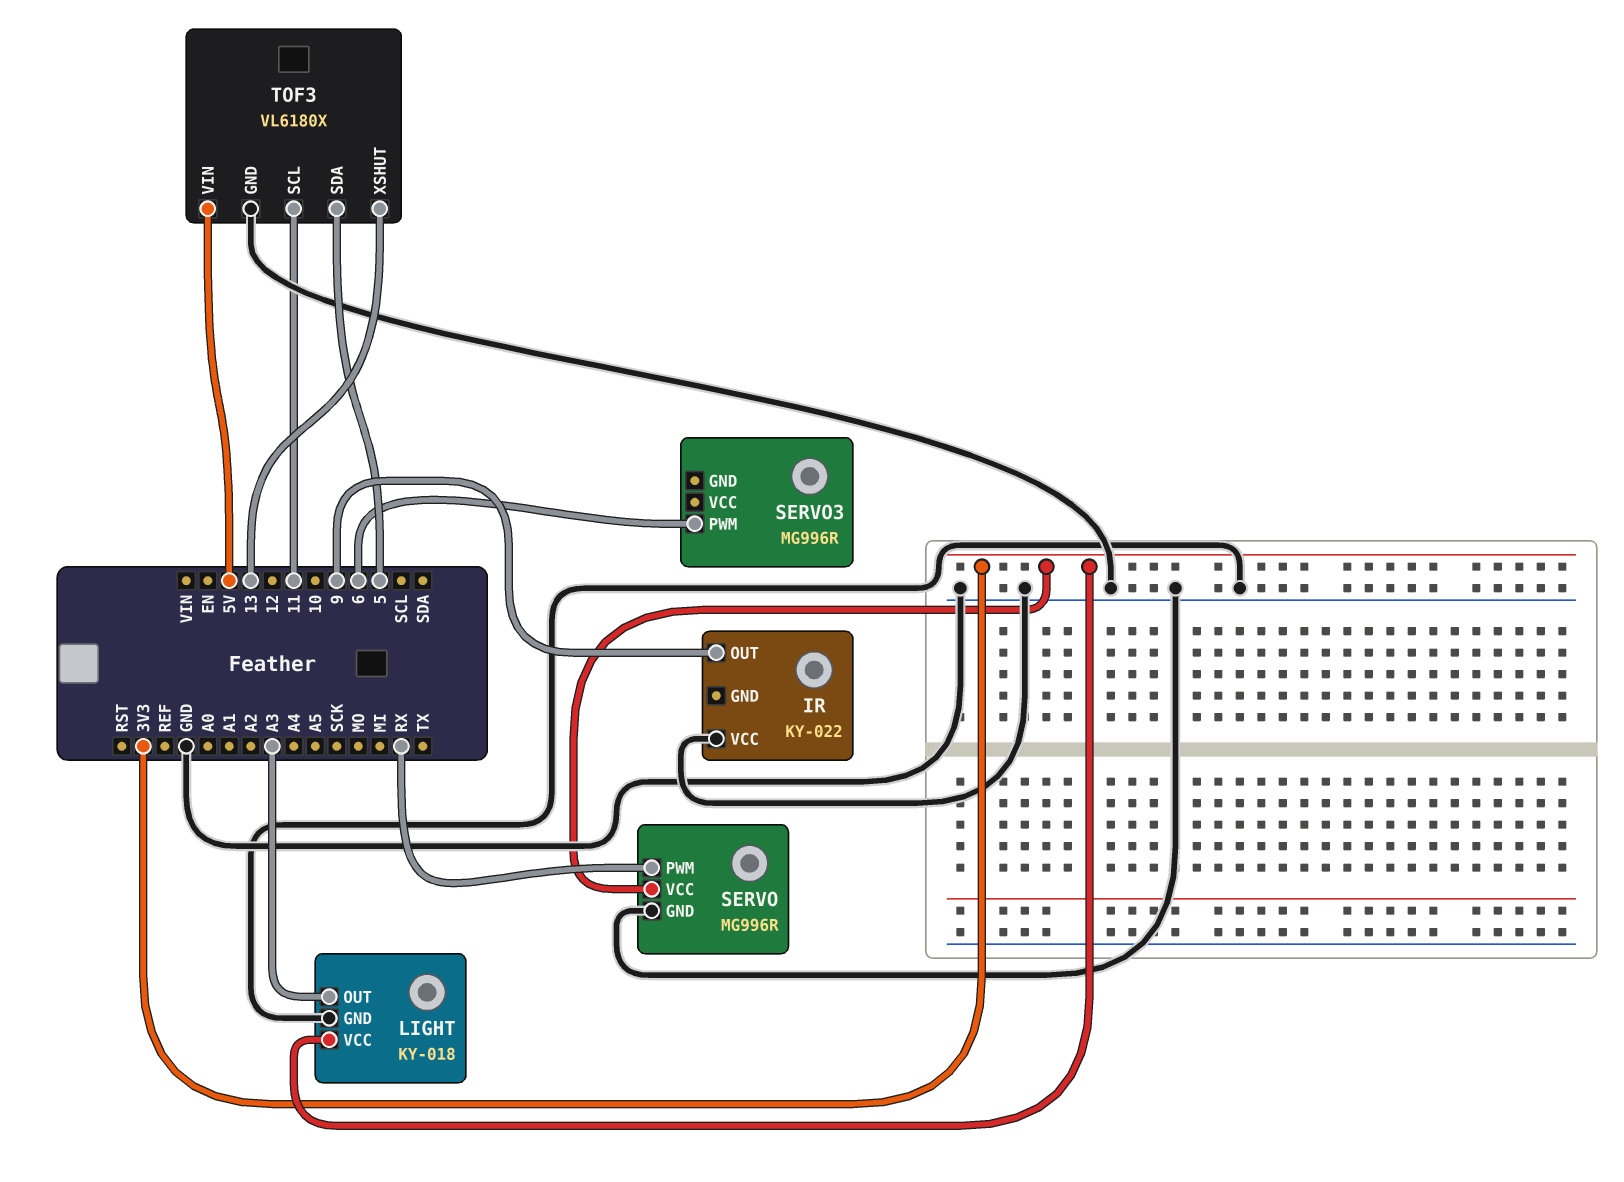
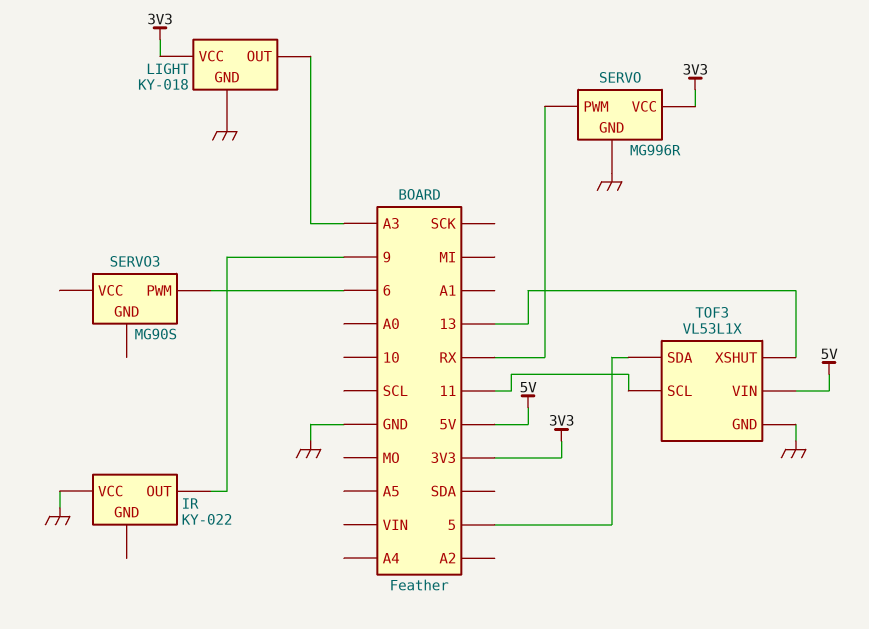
SERVO3: MG996R -> MG90S
TOF3: VL6180X -> VL53L1X

